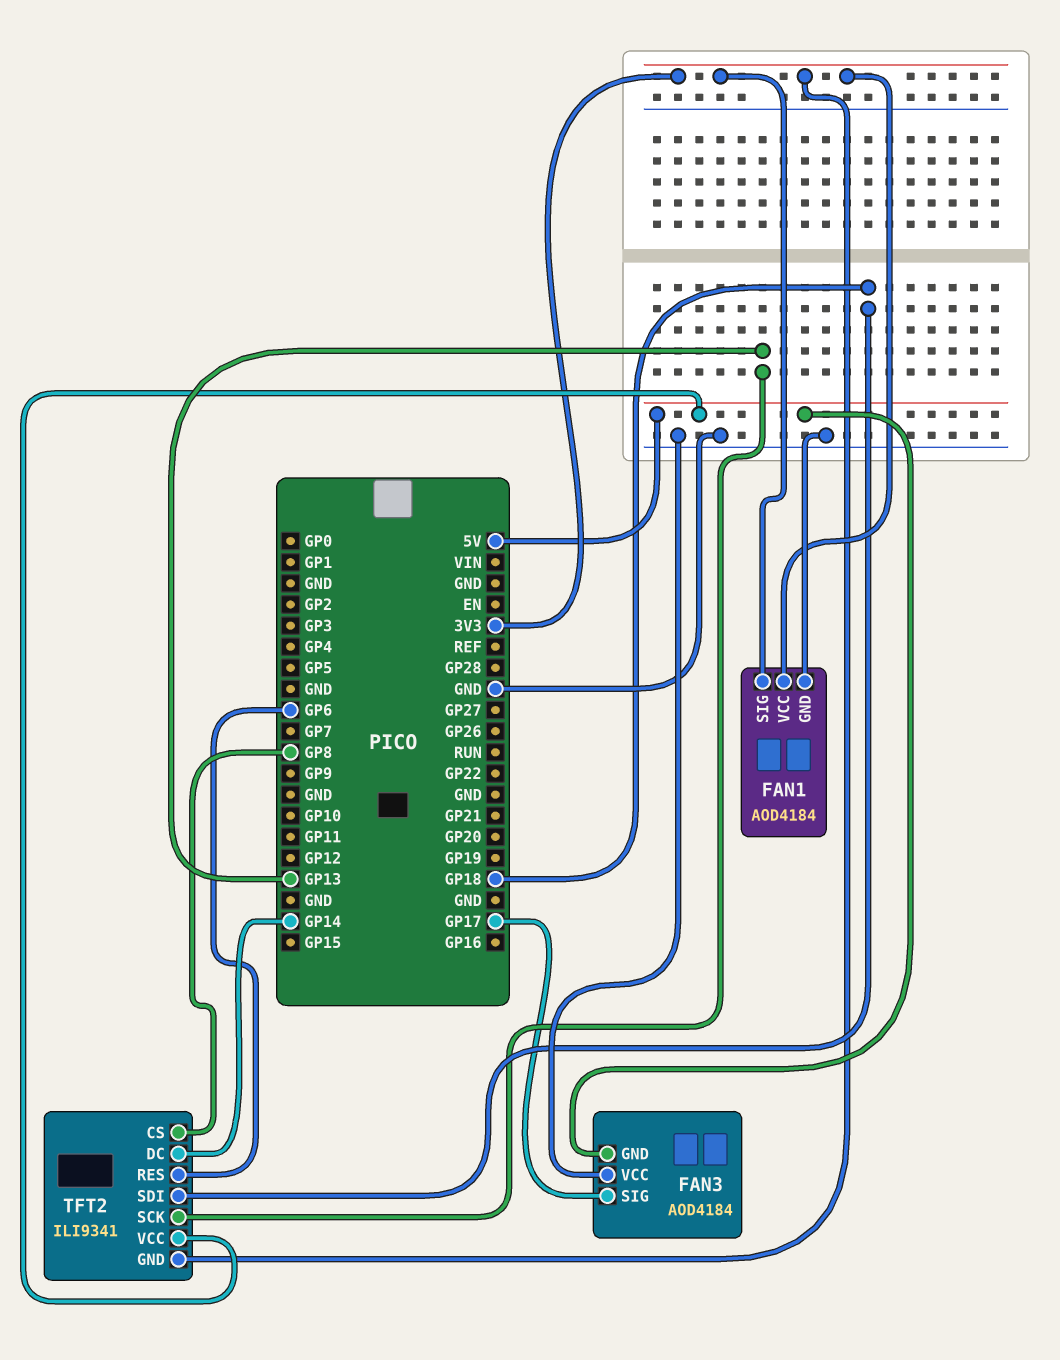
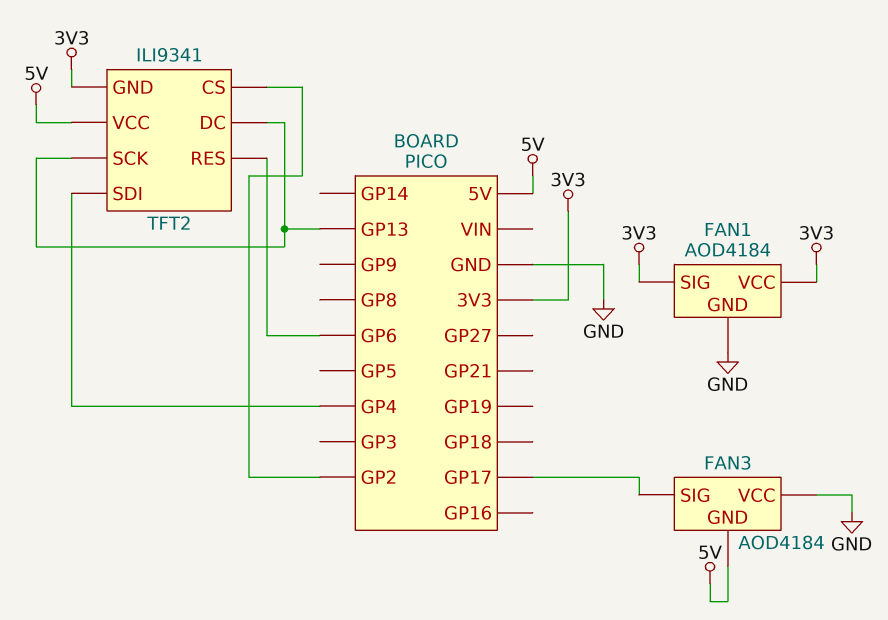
TFT2 pin CS: GP8 -> GP2
TFT2 pin DC: GP14 -> GP13
TFT2 pin SDI: GP18 -> GP4

